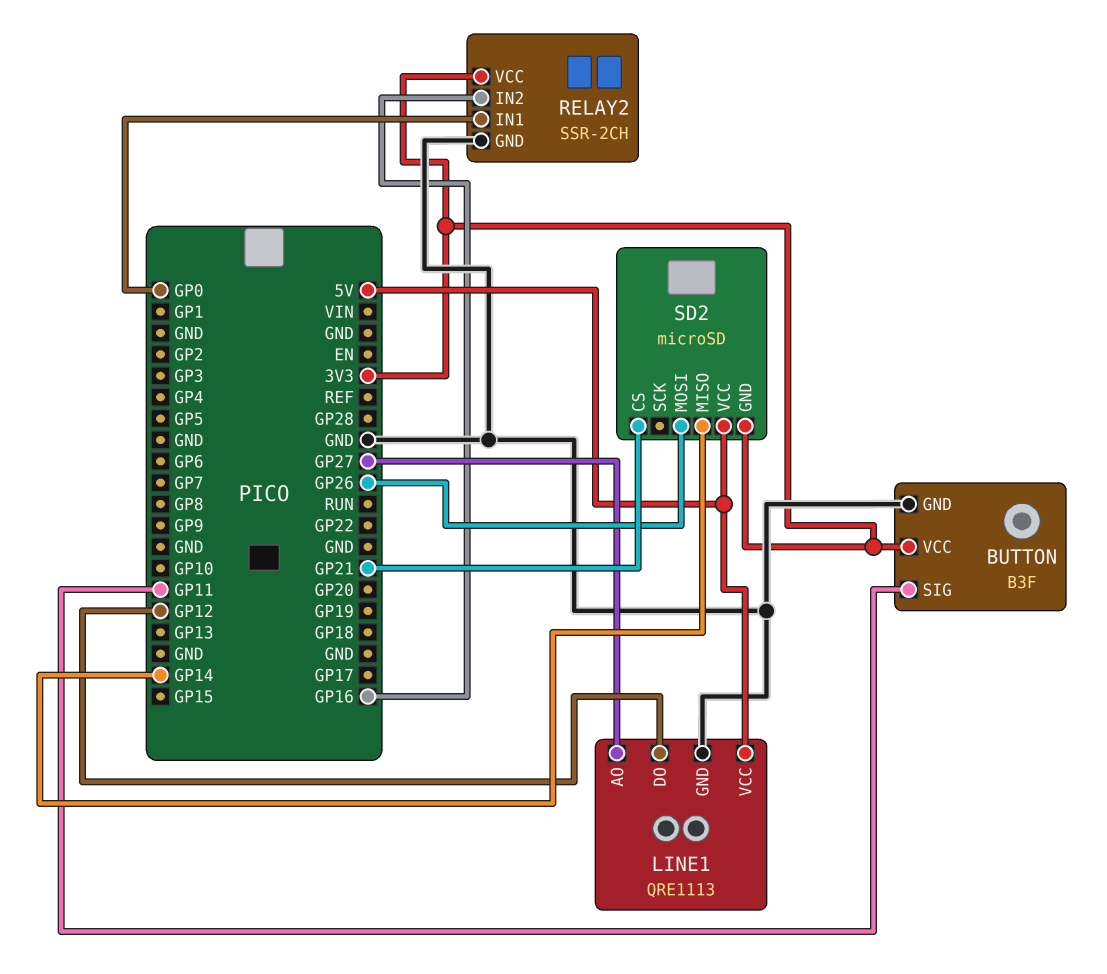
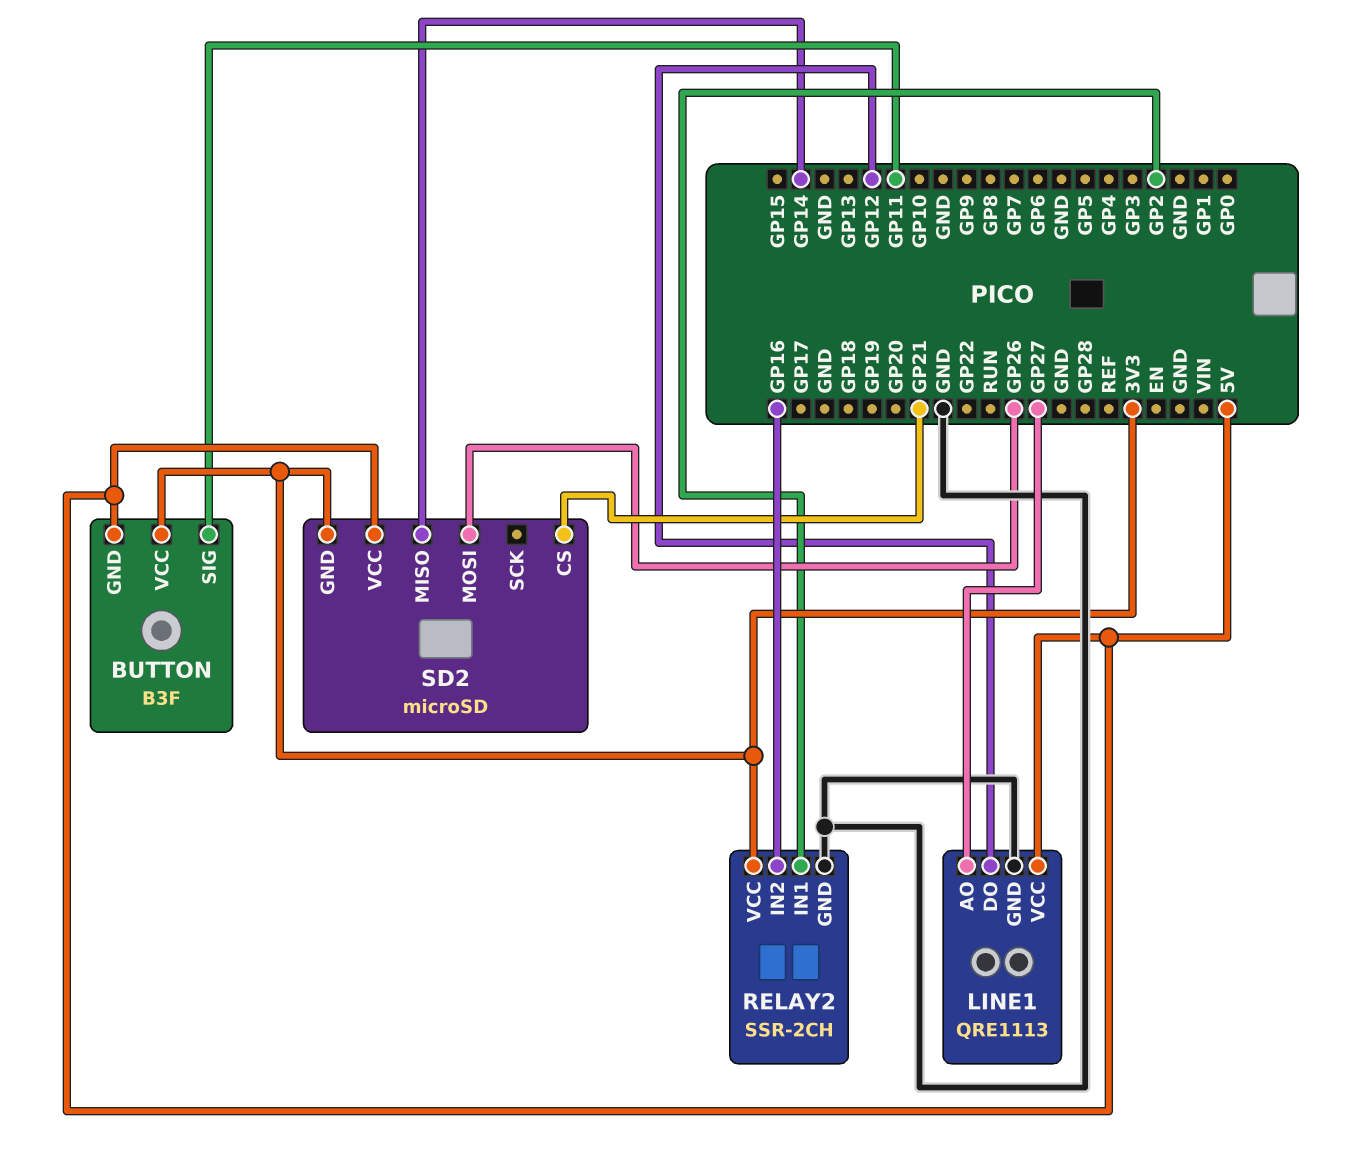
BUTTON pin GND: GND -> 5V
RELAY2 pin IN1: GP0 -> GP2

